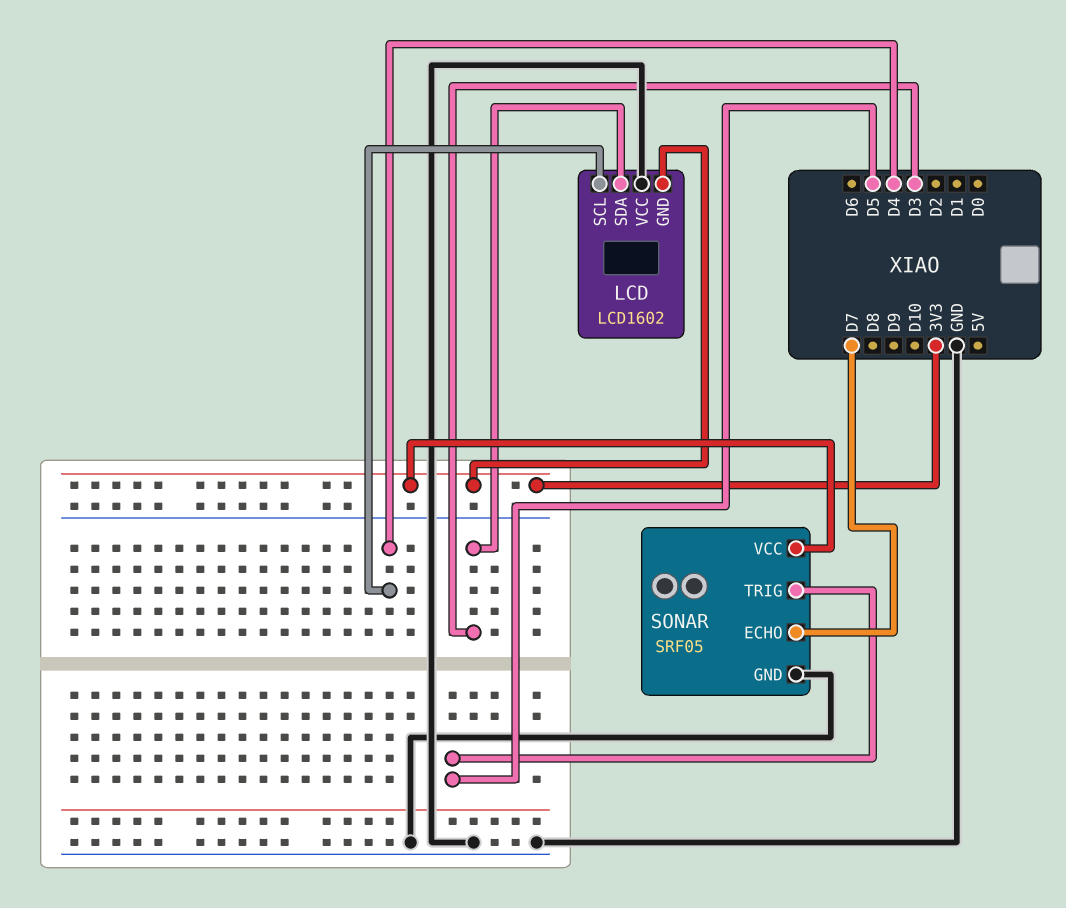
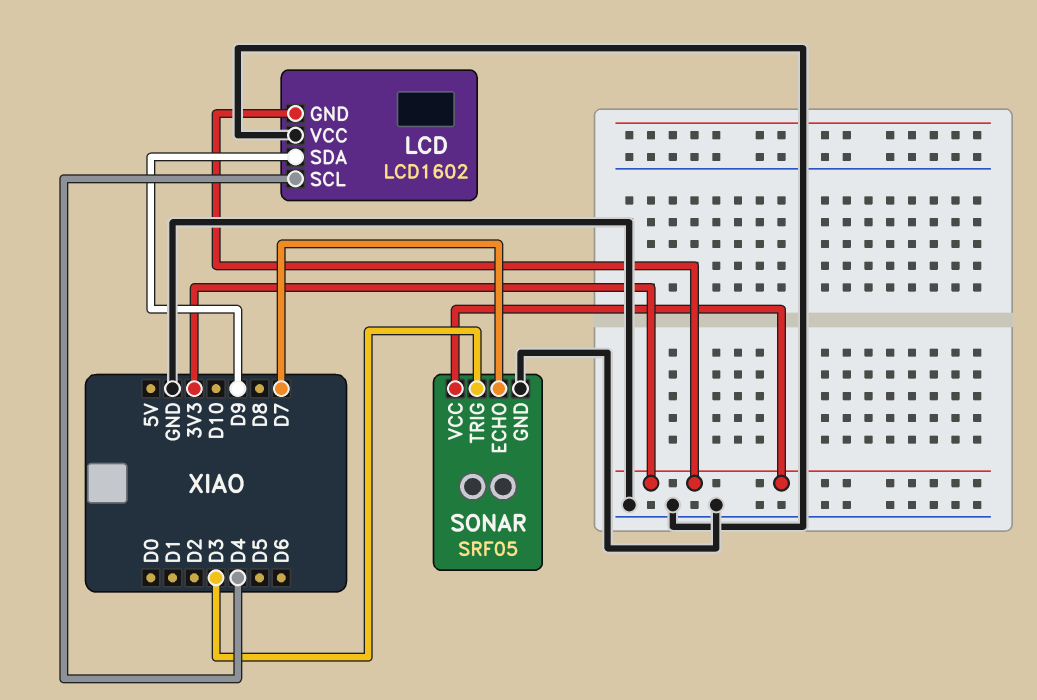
LCD pin SDA: D3 -> D9
SONAR pin TRIG: D5 -> D3

